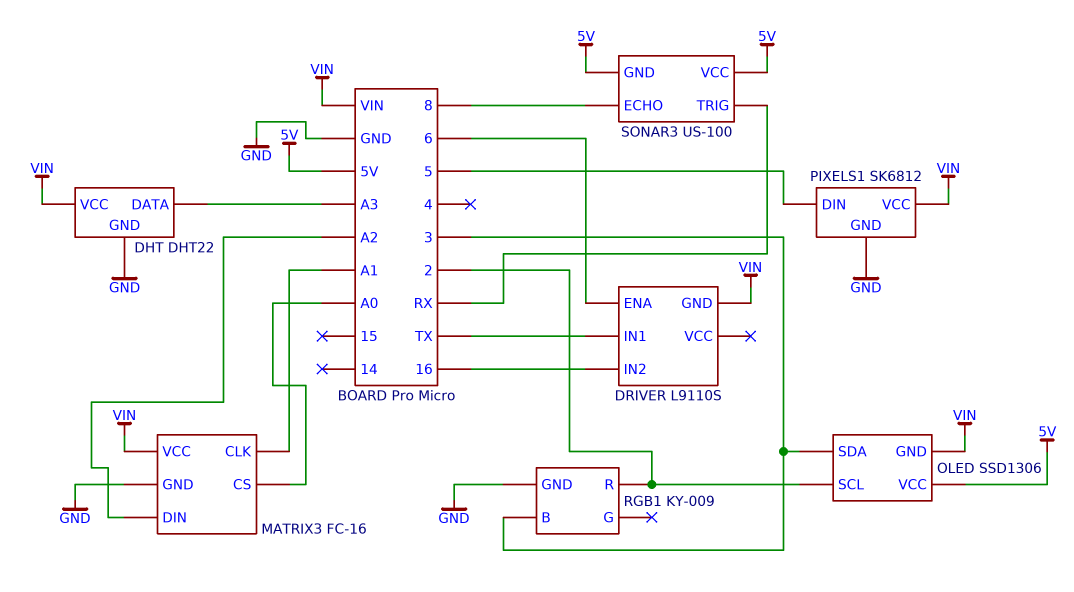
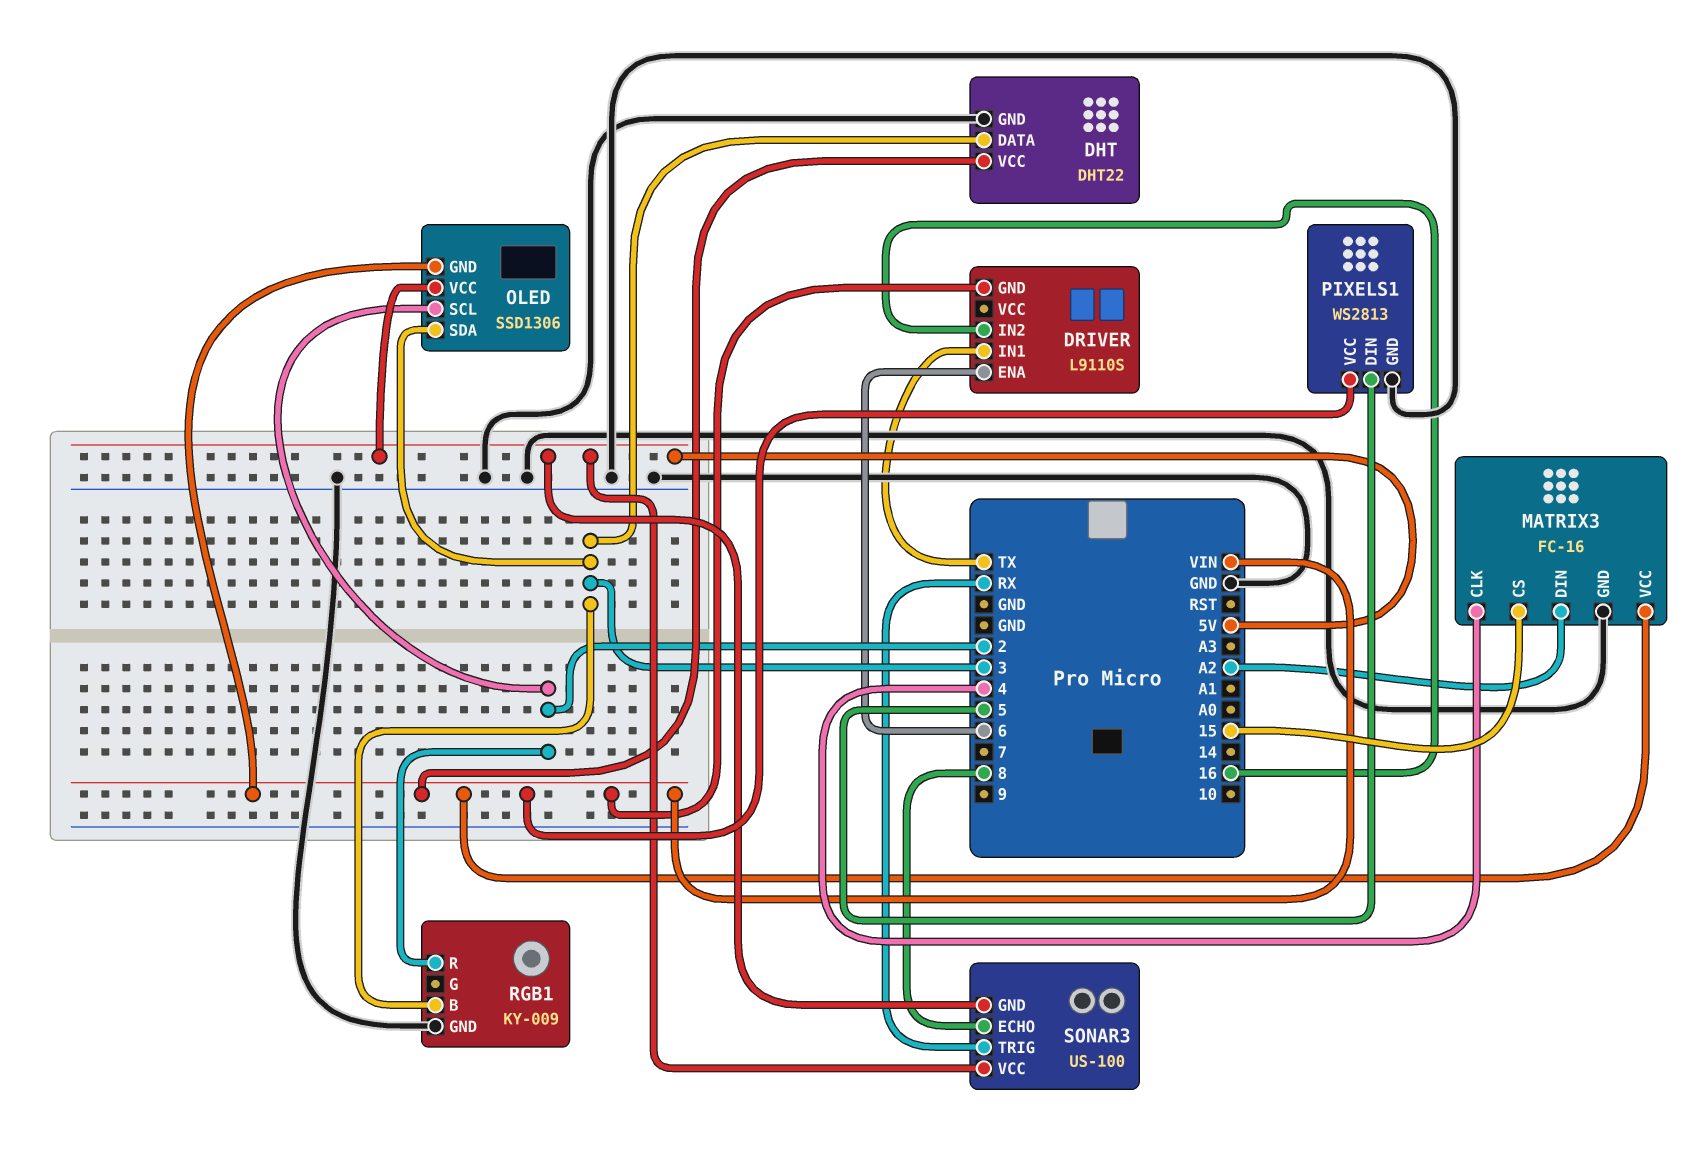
DHT pin DATA: A3 -> 3
MATRIX3 pin CLK: A1 -> 4
MATRIX3 pin CS: A0 -> 15
PIXELS1: SK6812 -> WS2813

